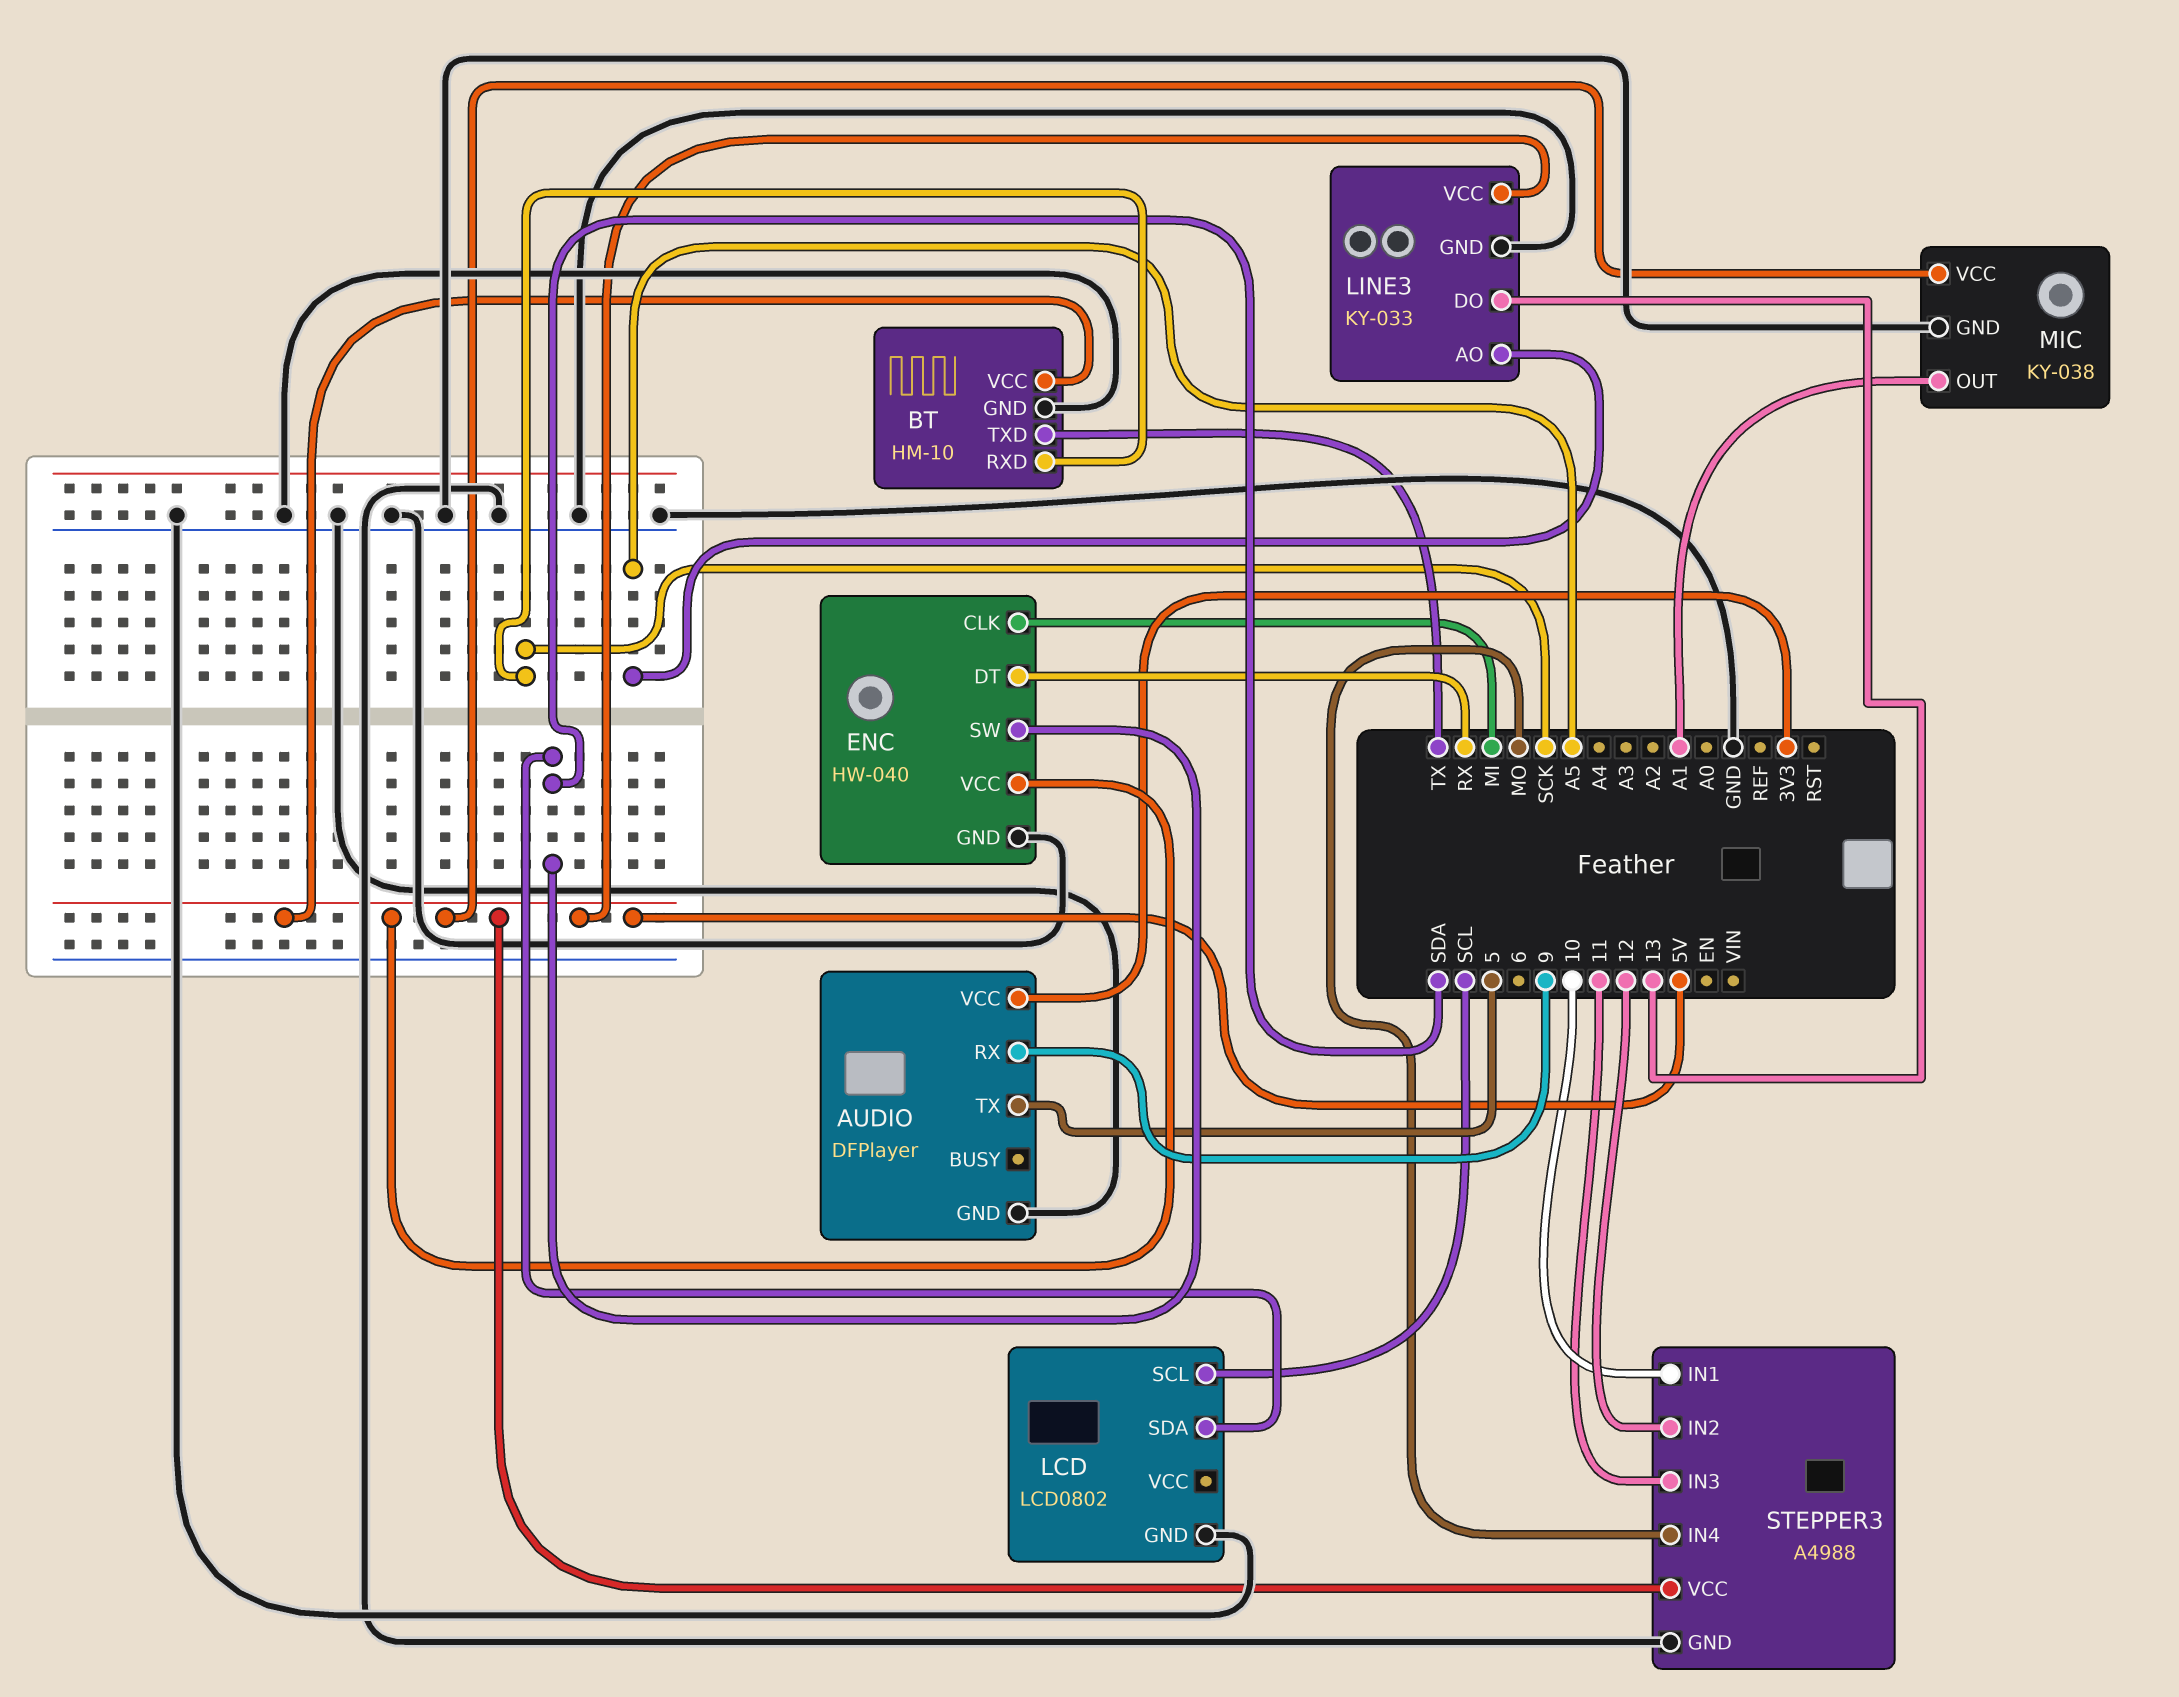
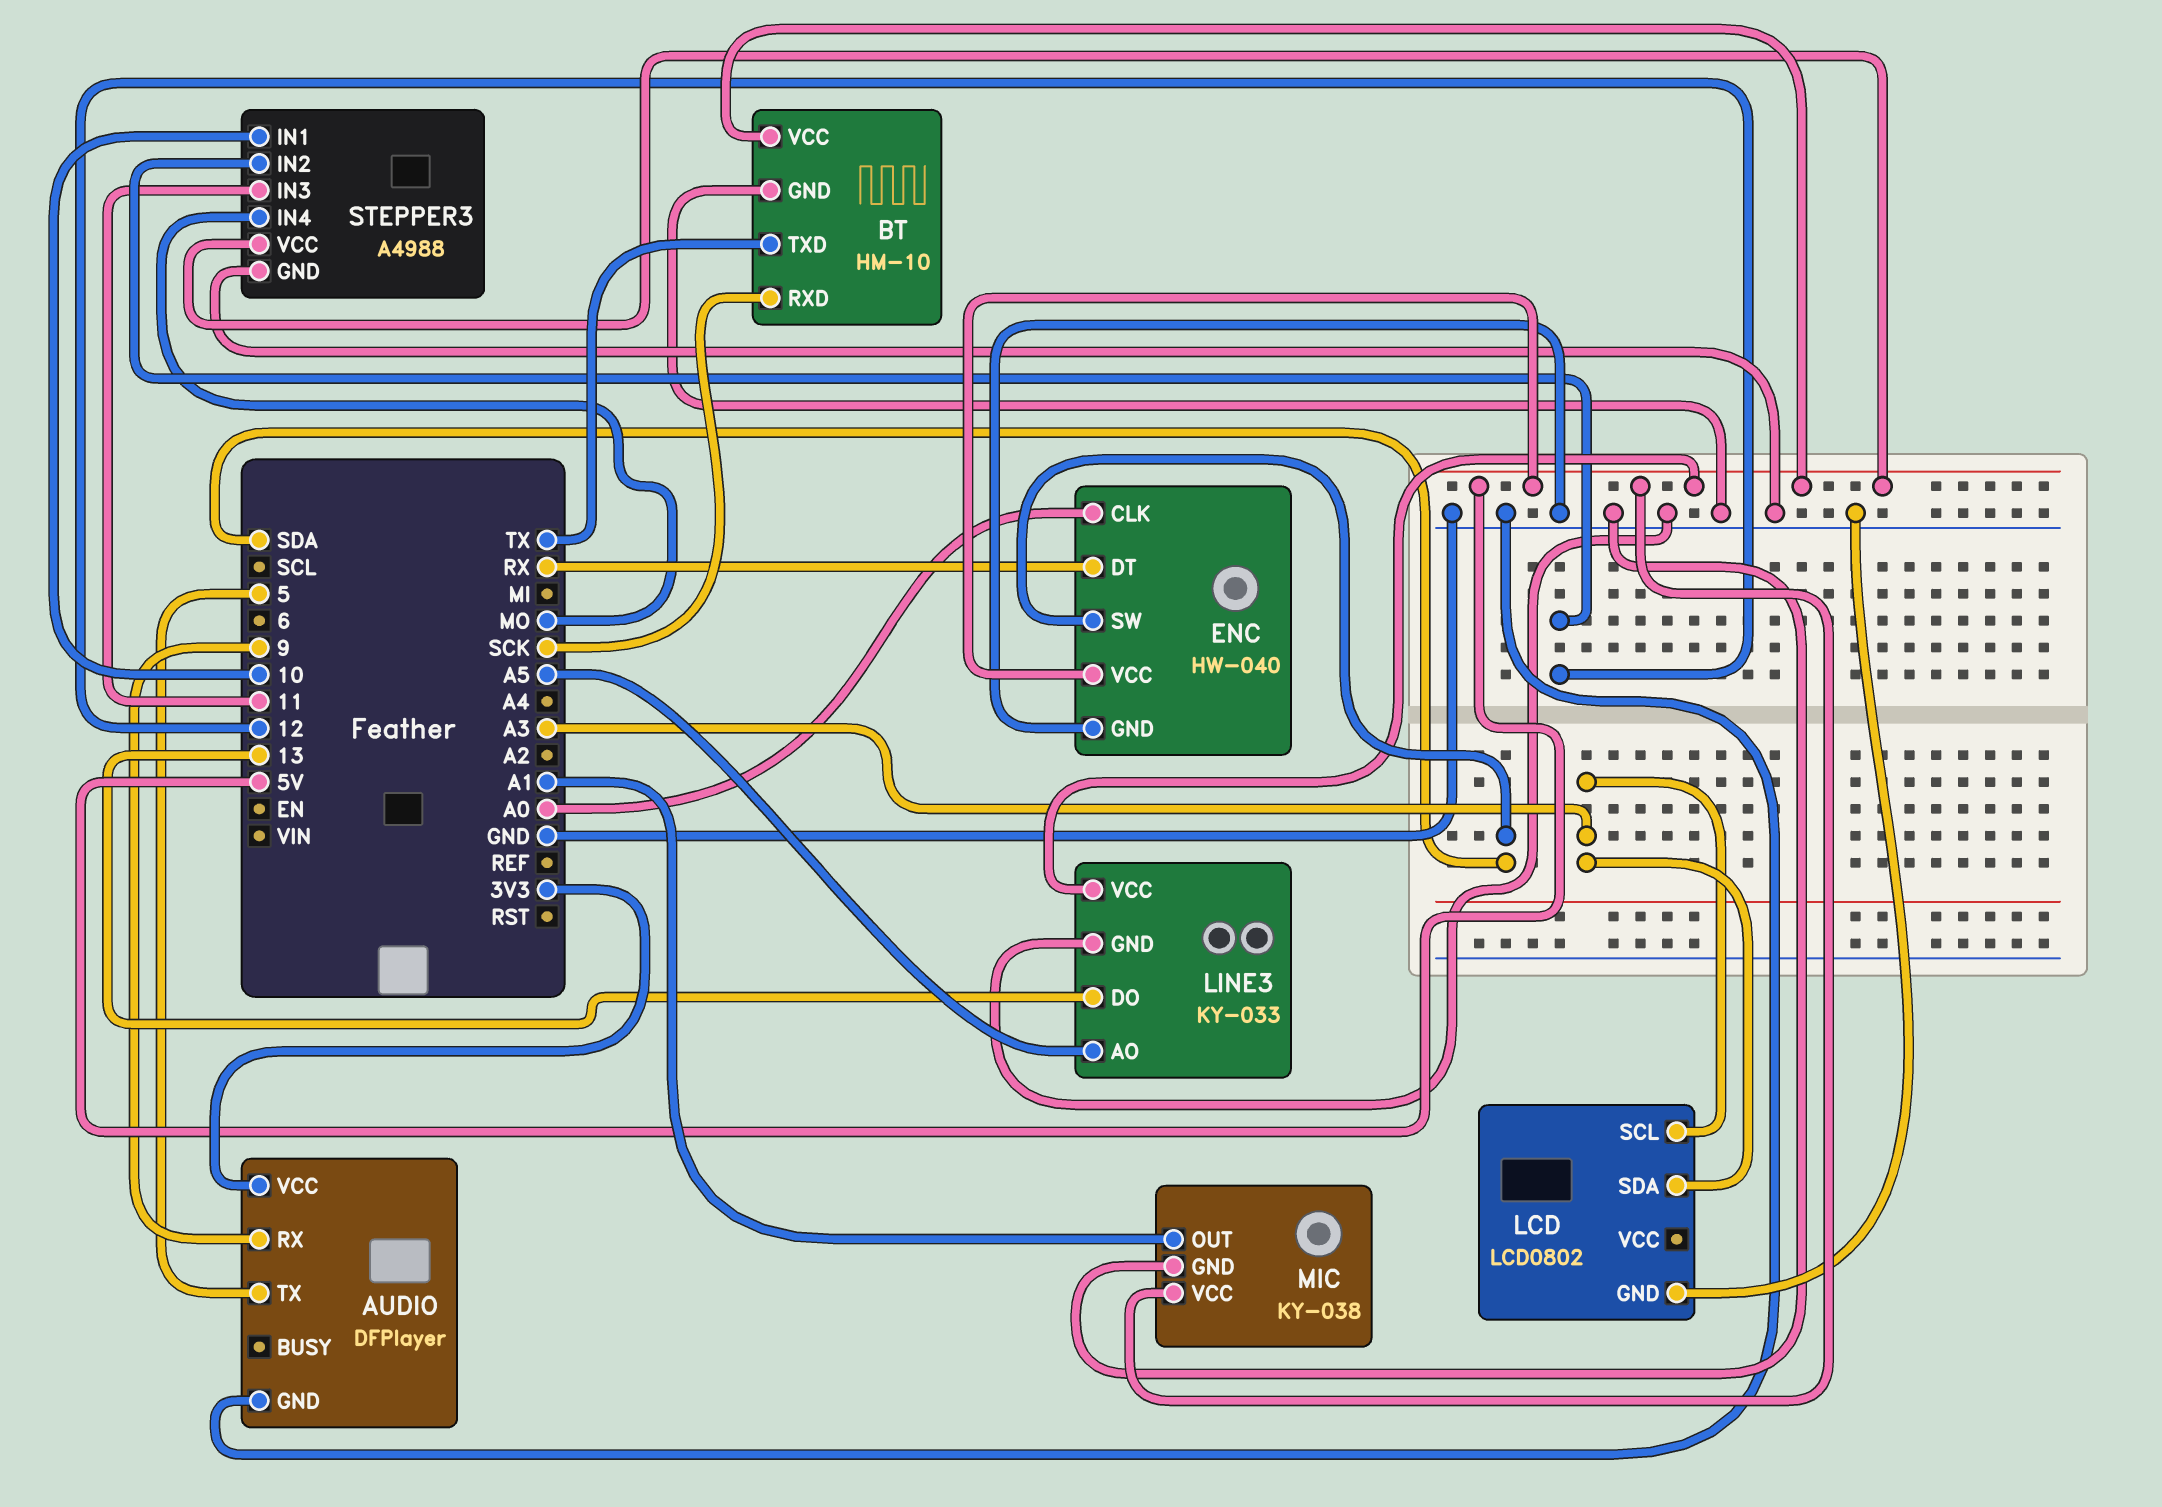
ENC pin CLK: MI -> A0
LCD pin SCL: SCL -> A3
LCD pin SDA: SDA -> A3

